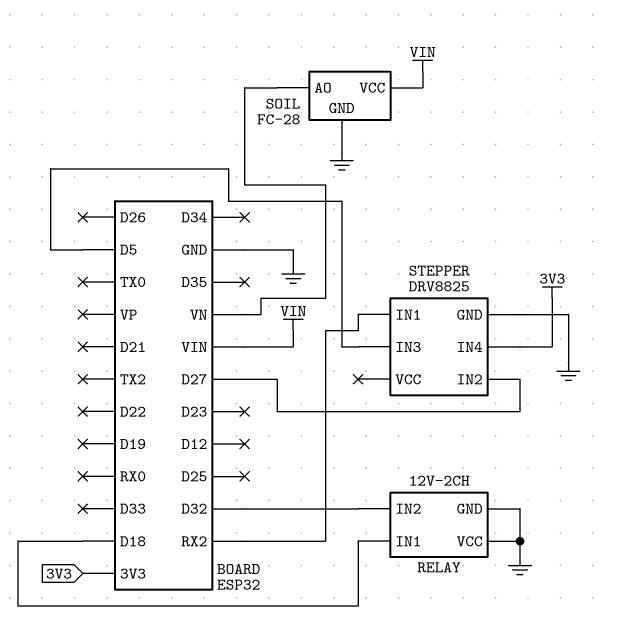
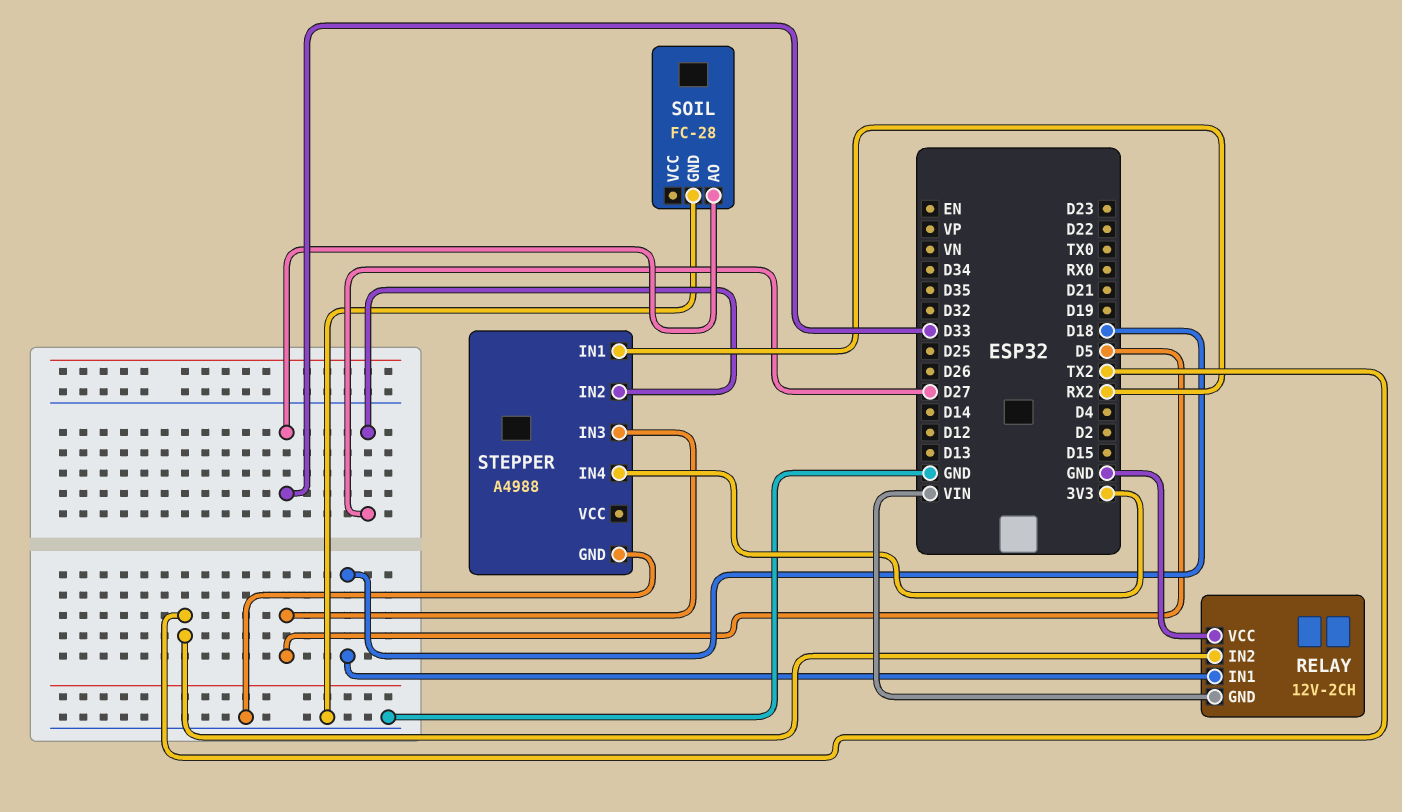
RELAY pin GND: GND -> VIN
RELAY pin IN2: D32 -> TX2
SOIL pin AO: VN -> D33
SOIL pin VCC: VIN -> none
STEPPER: DRV8825 -> A4988

